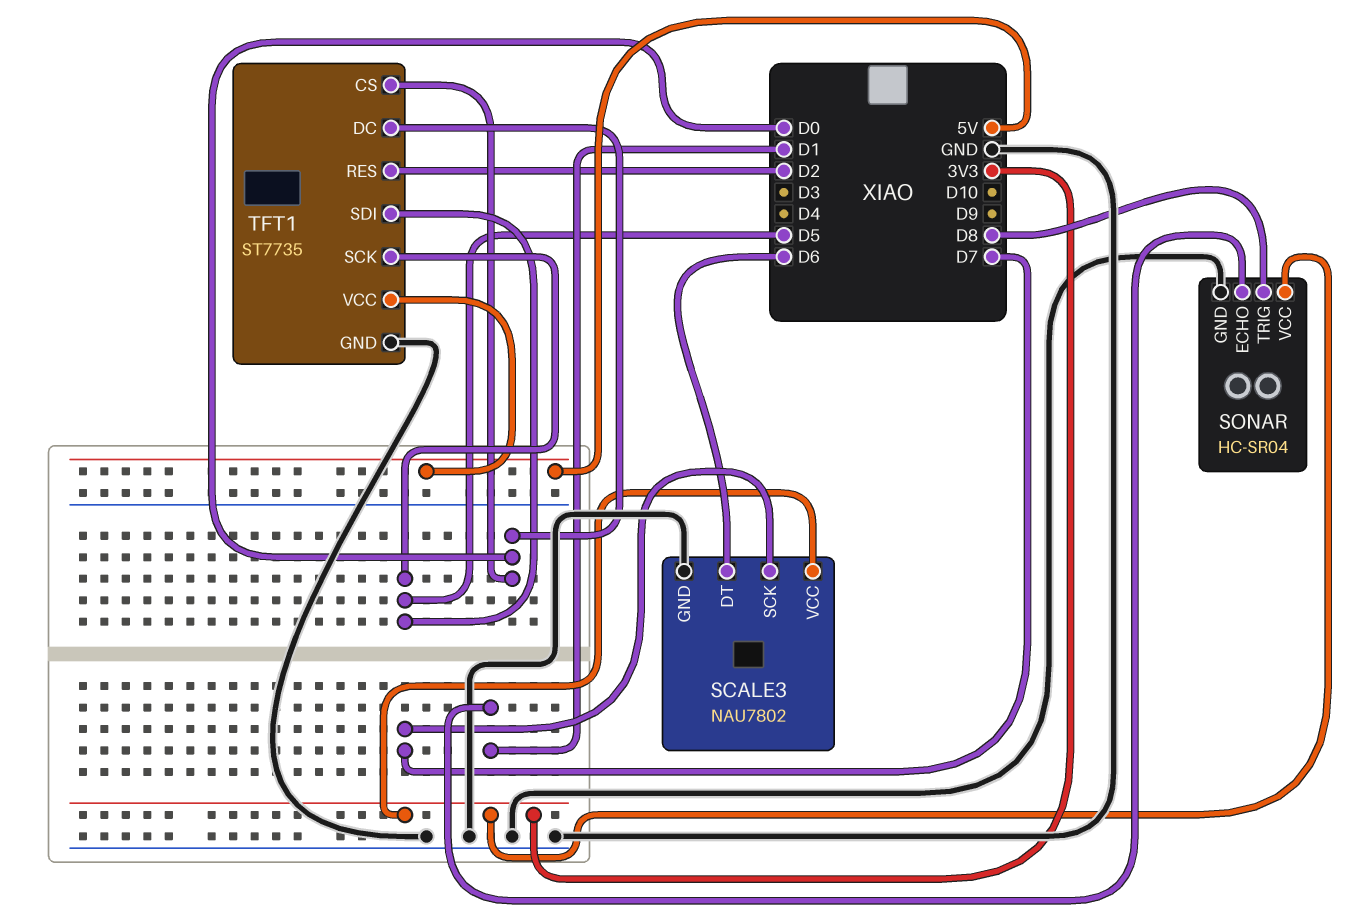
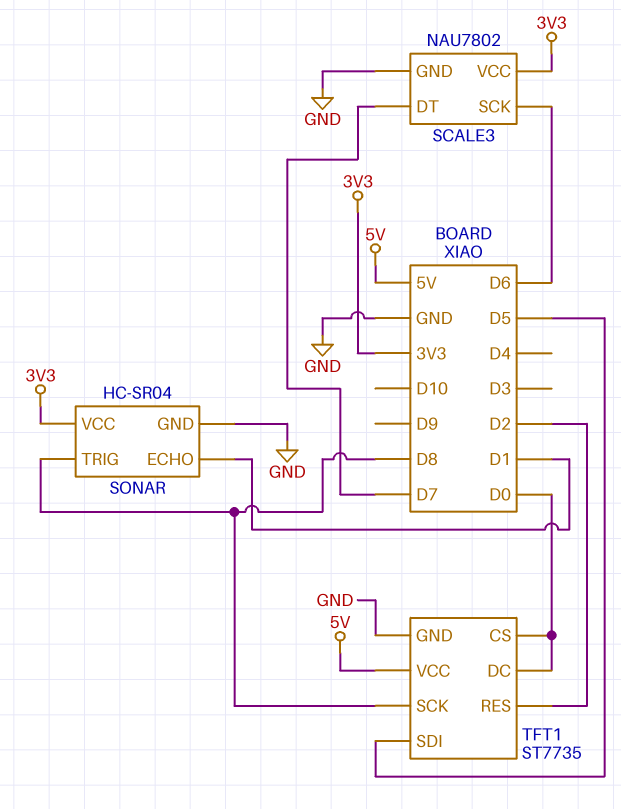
SCALE3 pin DT: D6 -> D7
SCALE3 pin SCK: D7 -> D6
TFT1 pin SCK: D5 -> D8

